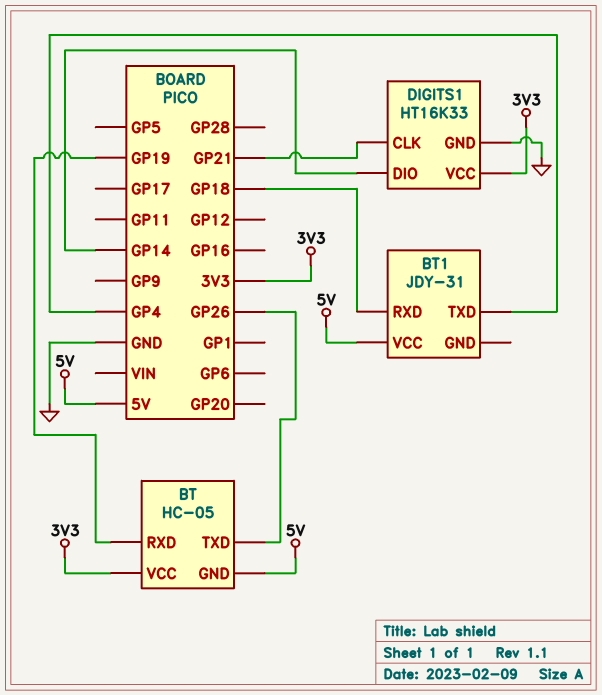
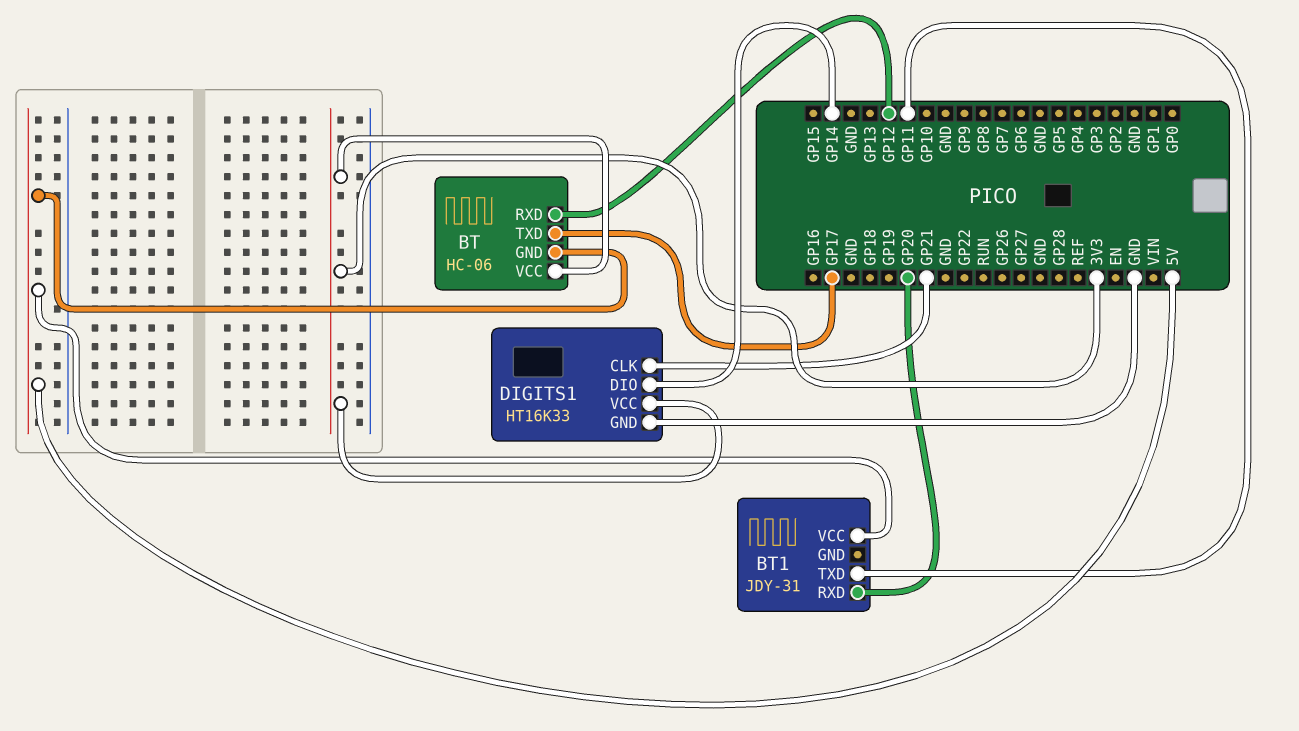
BT: HC-05 -> HC-06
BT pin RXD: GP19 -> GP12
BT pin TXD: GP26 -> GP17
BT1 pin RXD: GP18 -> GP20
BT1 pin TXD: GP4 -> GP11

